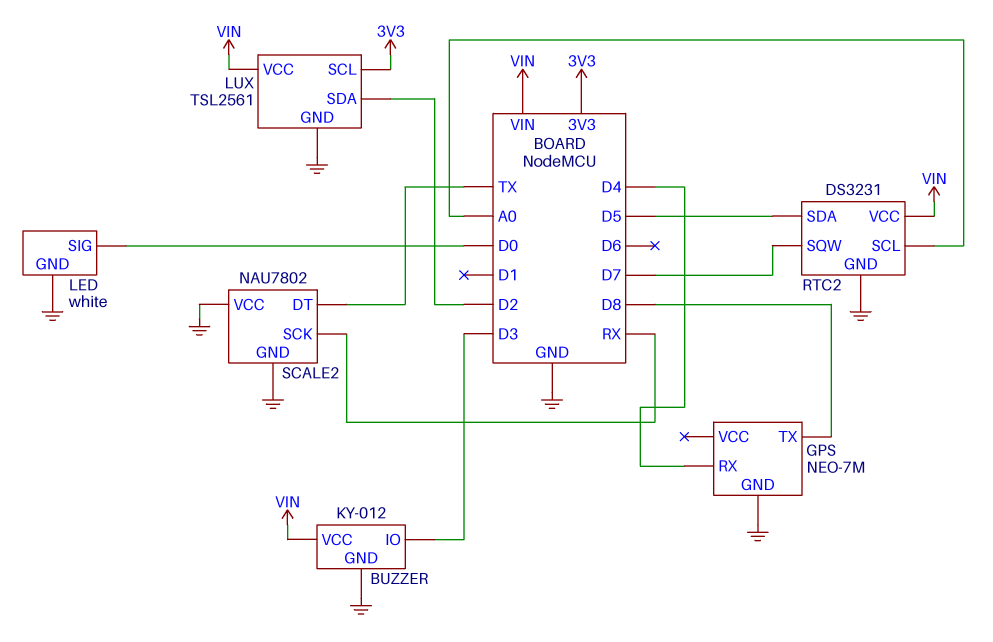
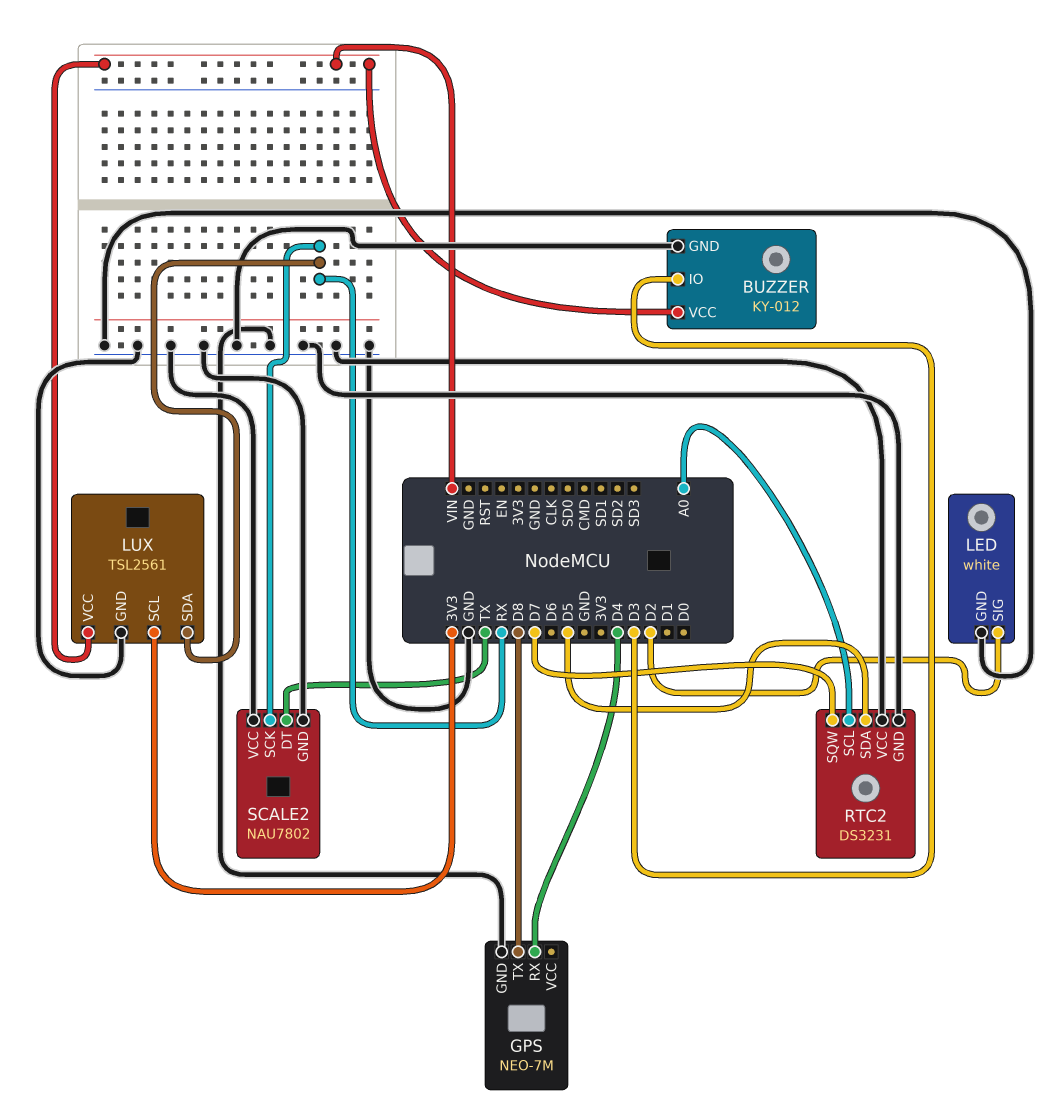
LED pin SIG: D0 -> D2
LUX pin SDA: D2 -> RX
RTC2 pin VCC: VIN -> GND

